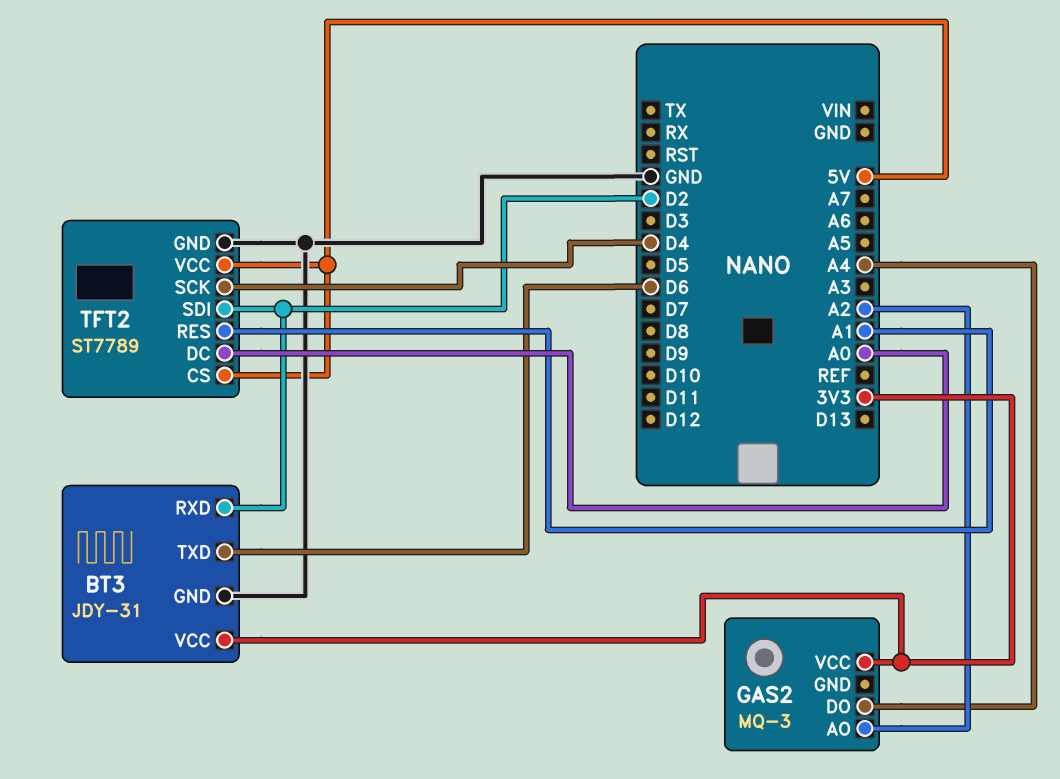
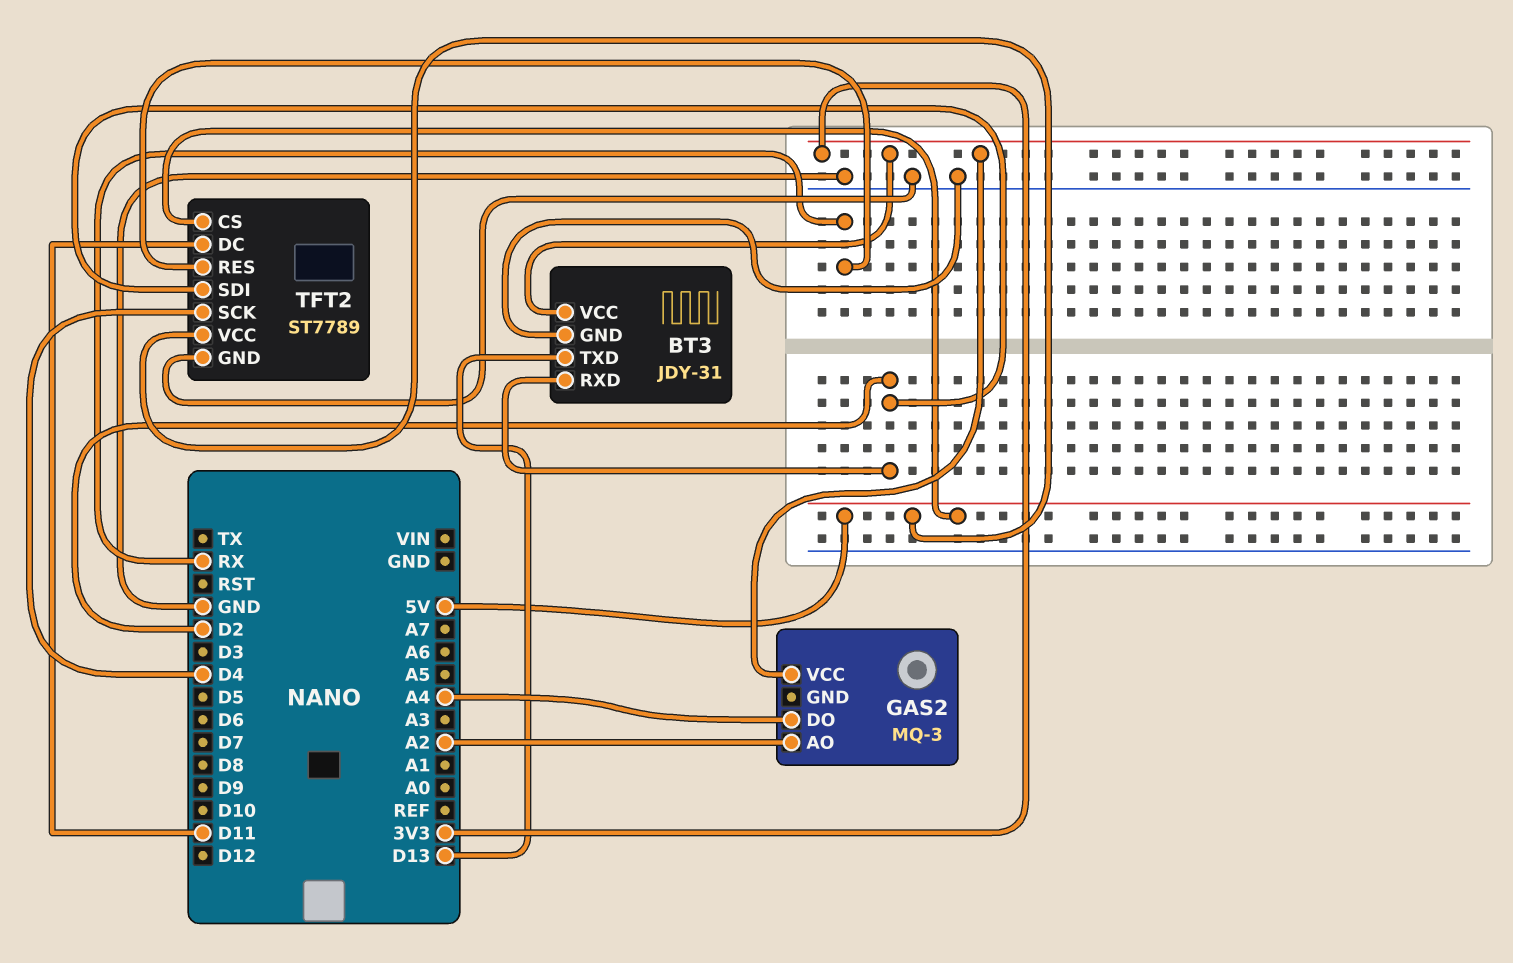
BT3 pin TXD: D6 -> D13
TFT2 pin DC: A0 -> D11
TFT2 pin RES: A1 -> RX

